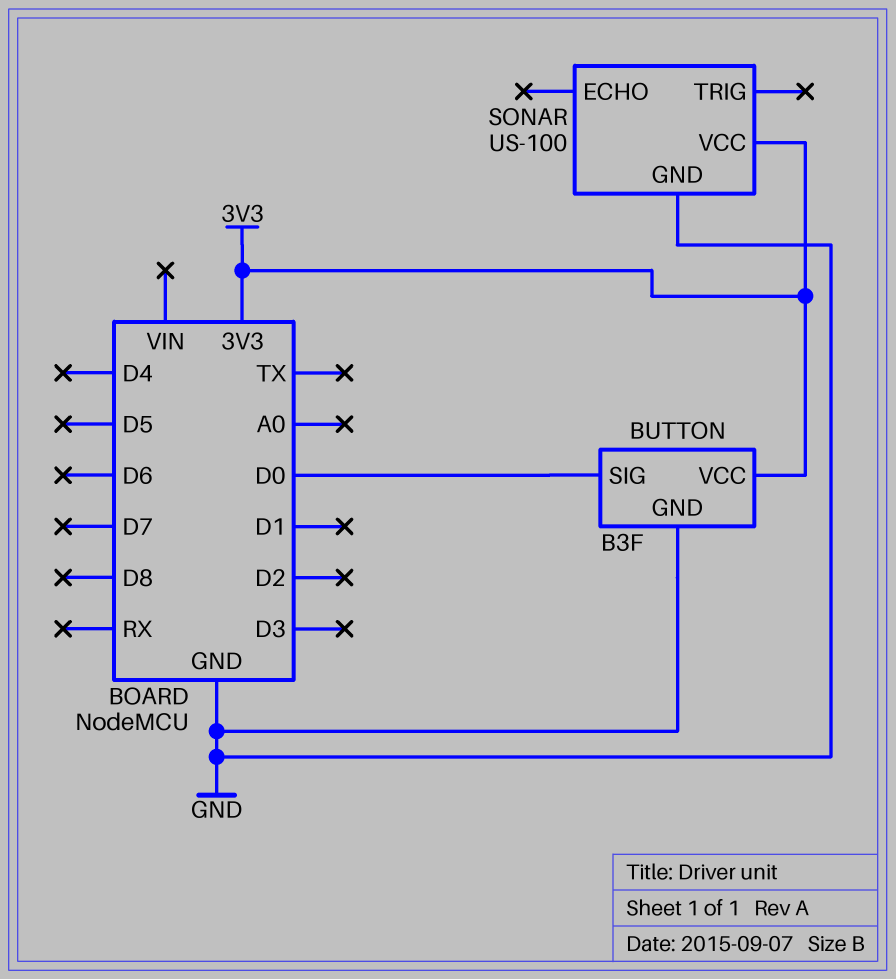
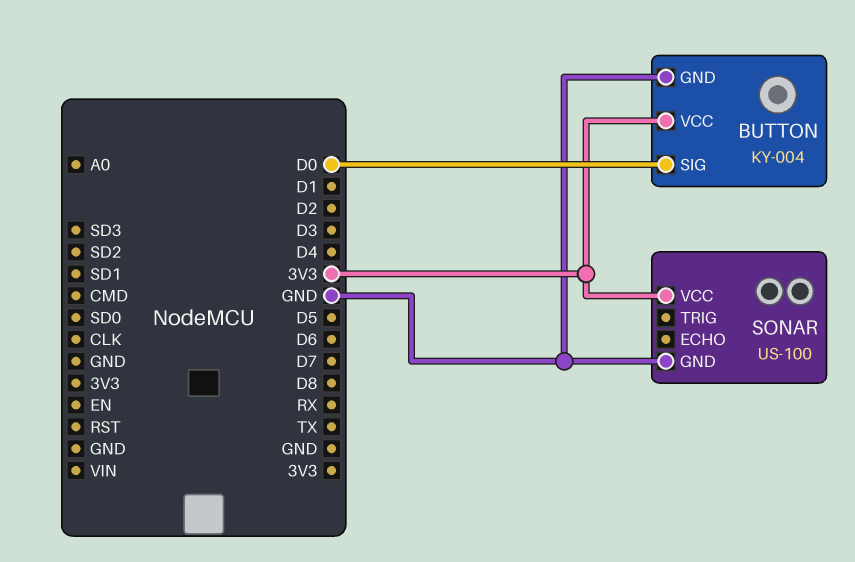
BUTTON: B3F -> KY-004

